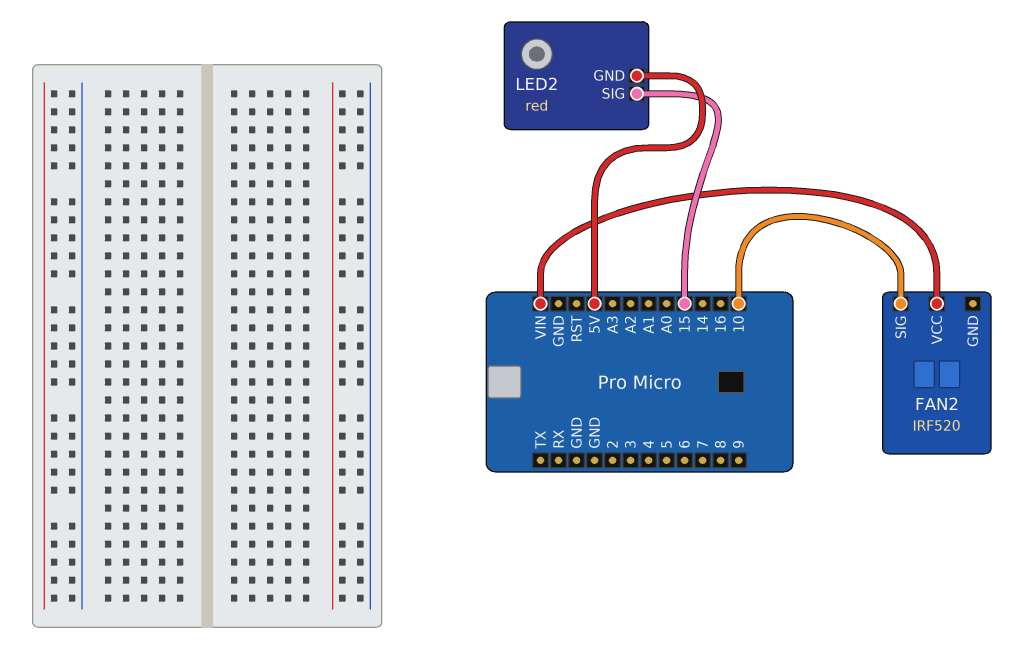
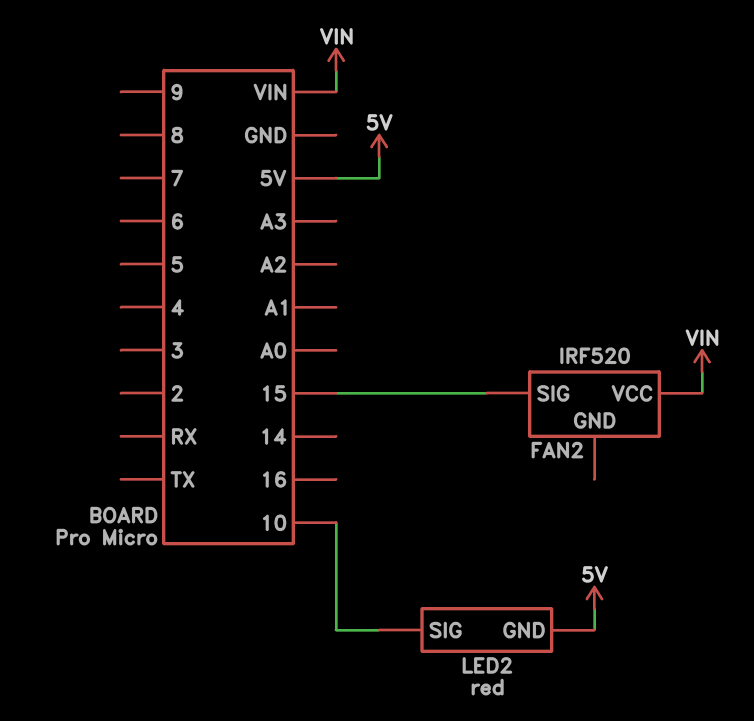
FAN2 pin SIG: 10 -> 15
LED2 pin SIG: 15 -> 10

